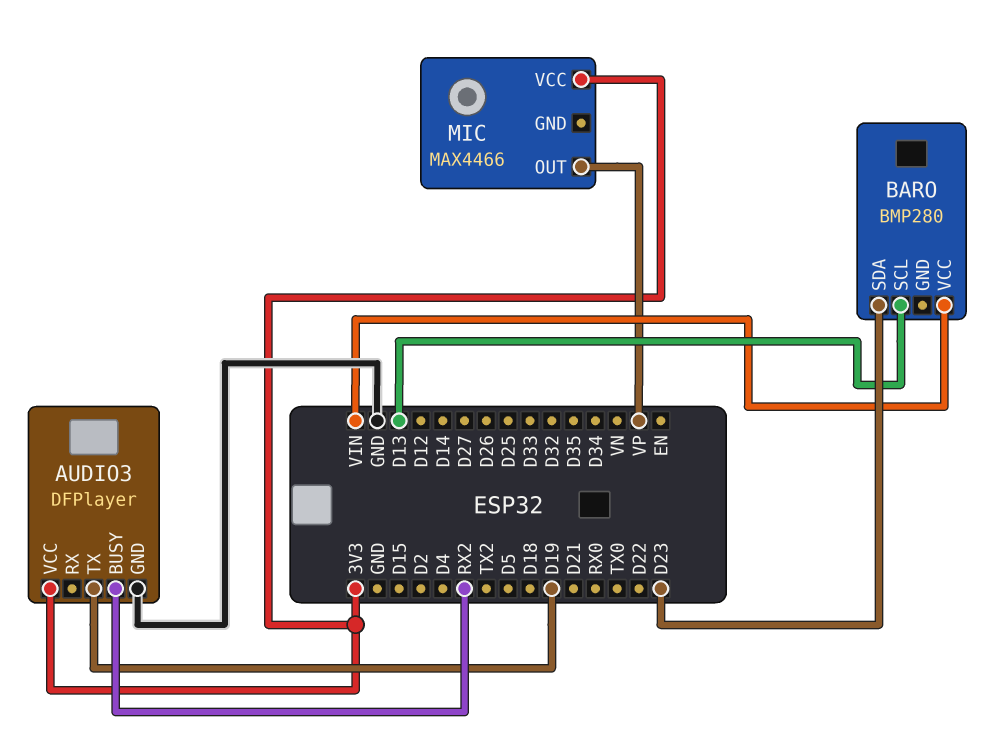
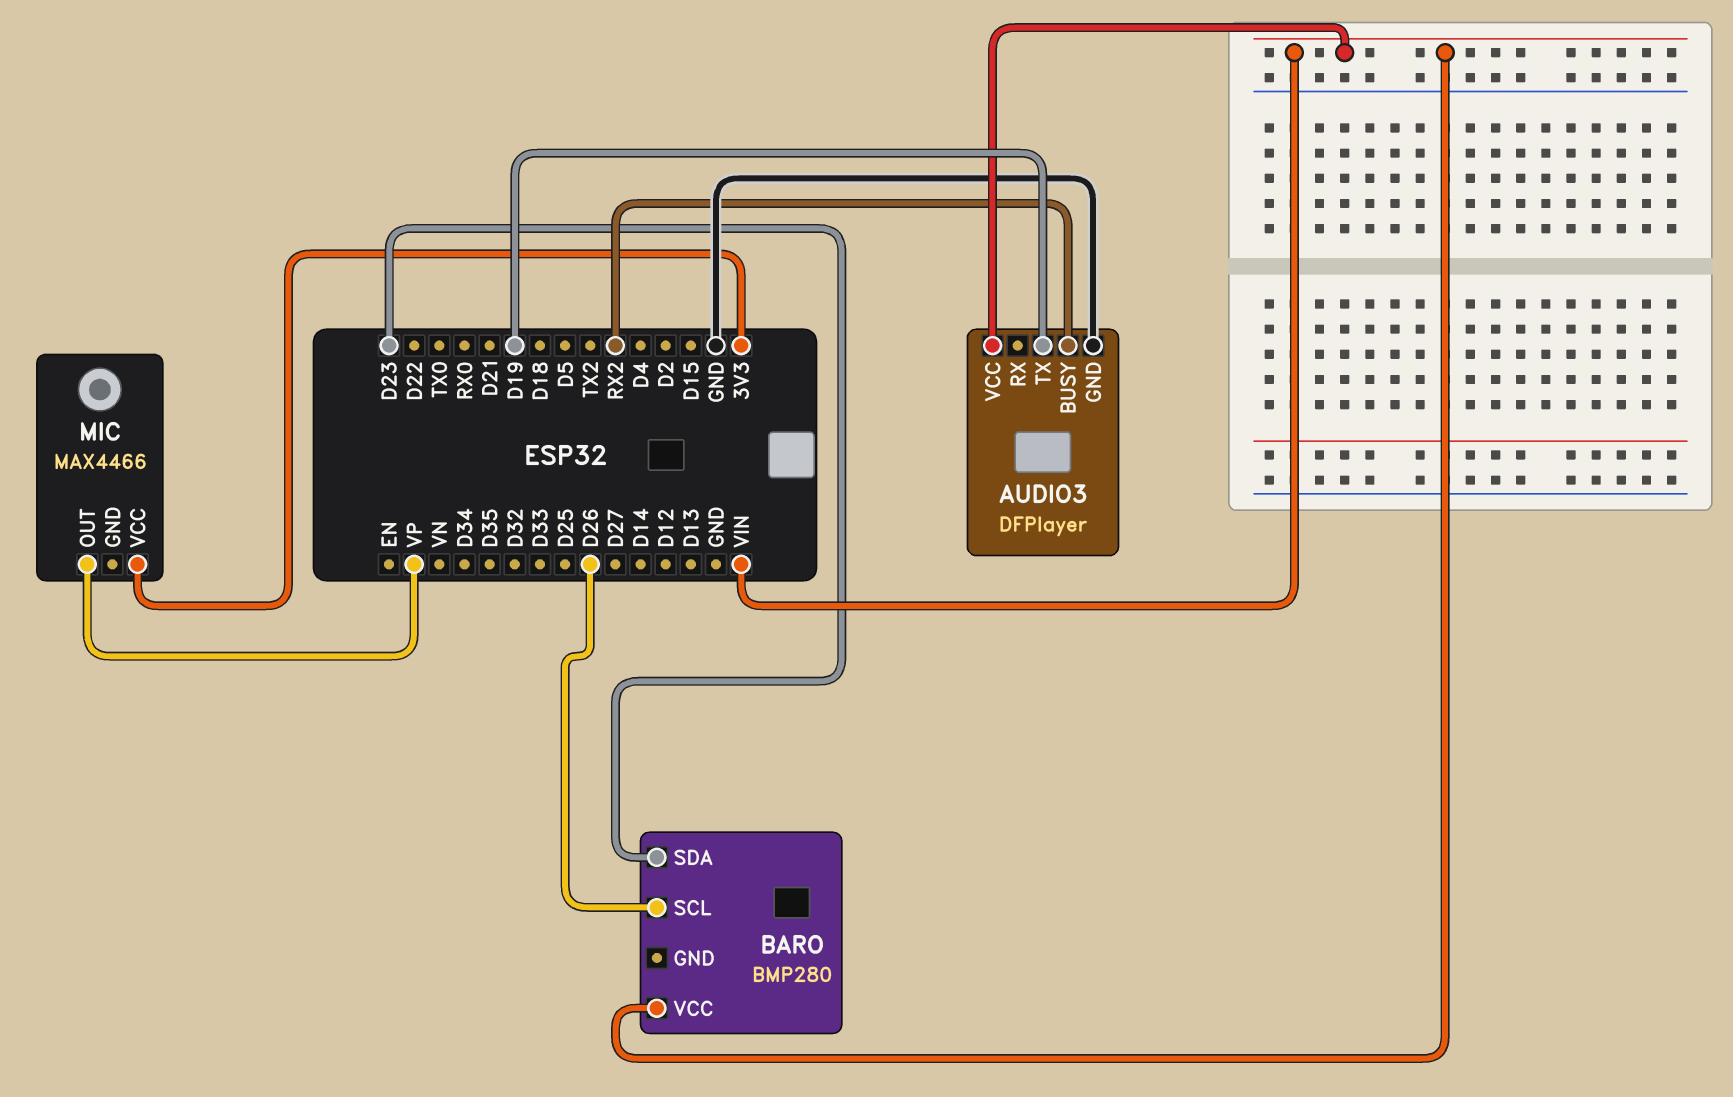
AUDIO3 pin VCC: 3V3 -> VIN
BARO pin SCL: D13 -> D26

